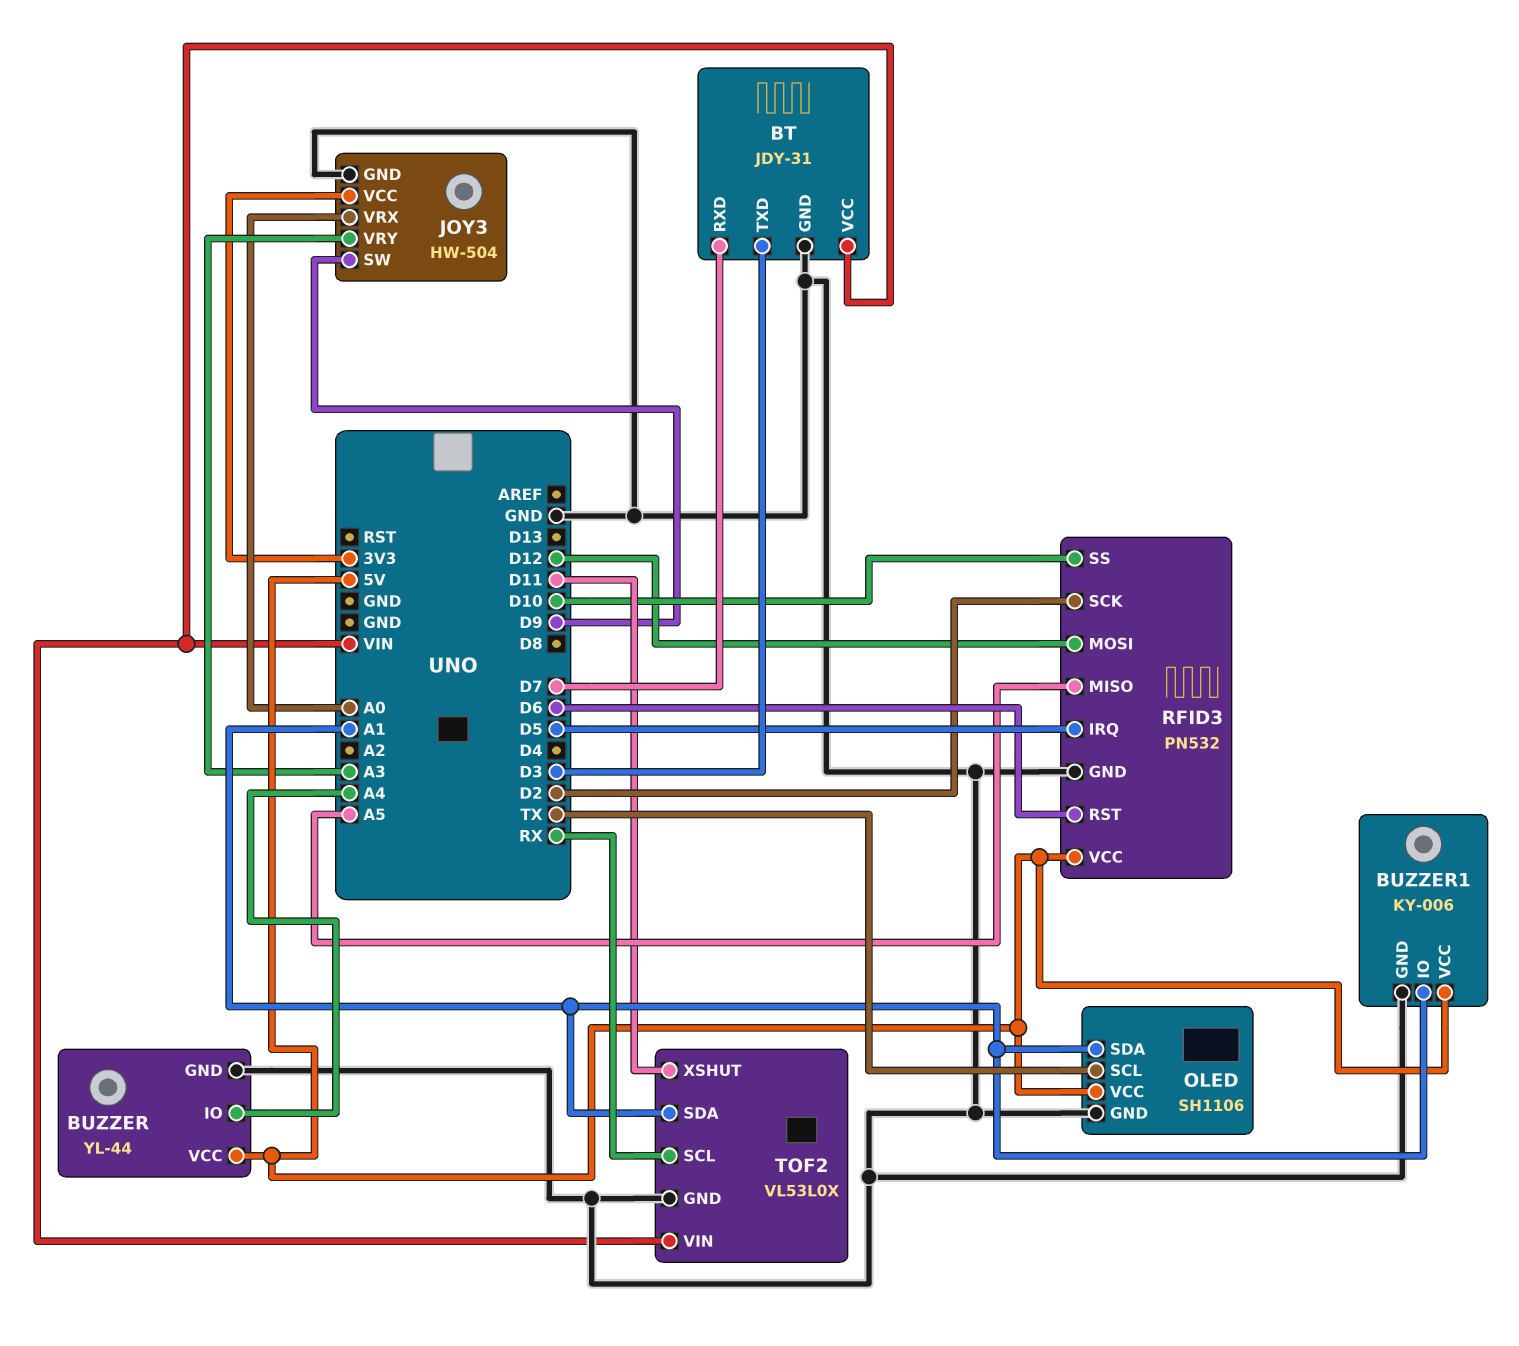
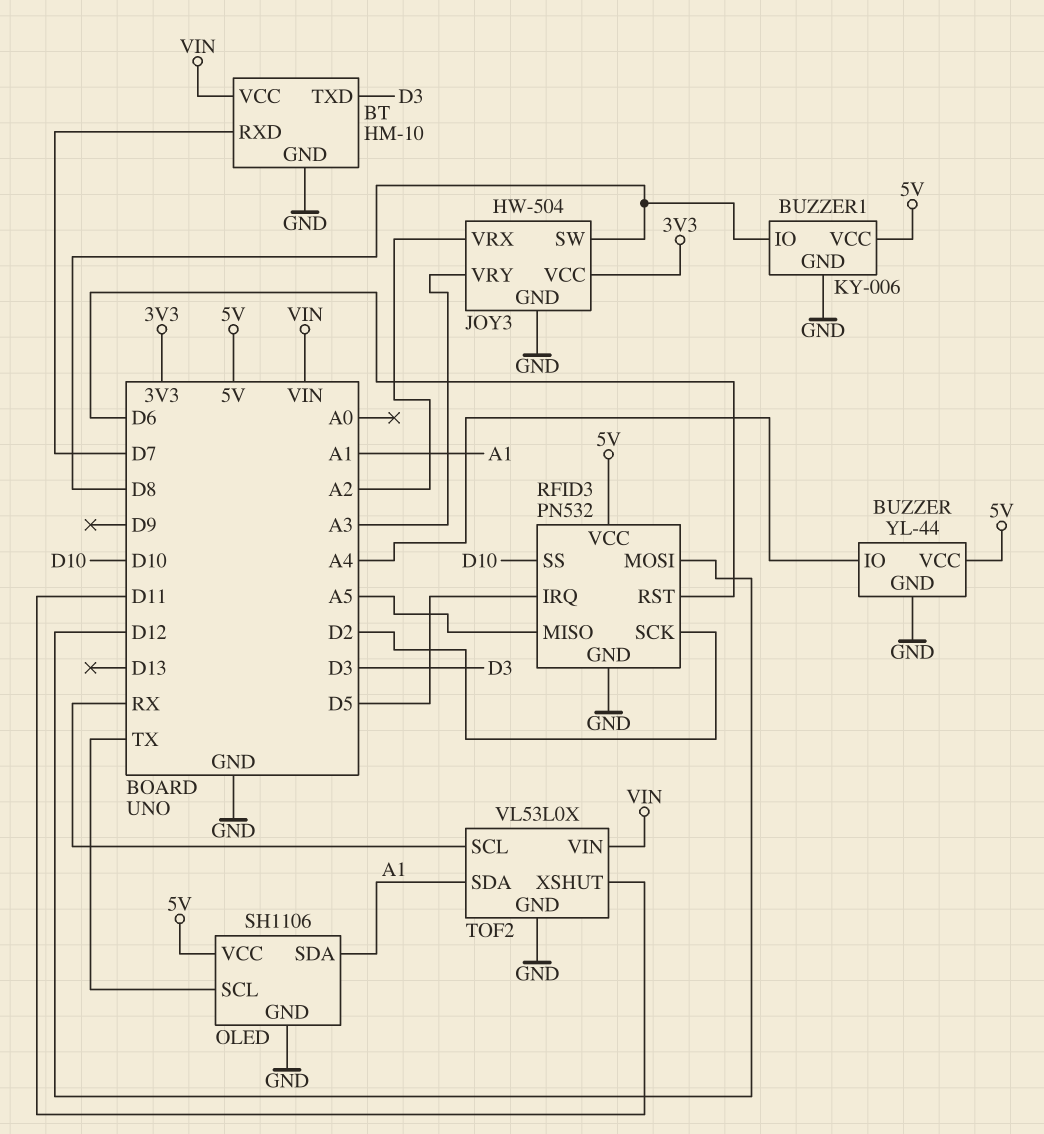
BT: JDY-31 -> HM-10
BUZZER1 pin IO: A1 -> D8
JOY3 pin SW: D9 -> D8
JOY3 pin VRX: A0 -> A2

